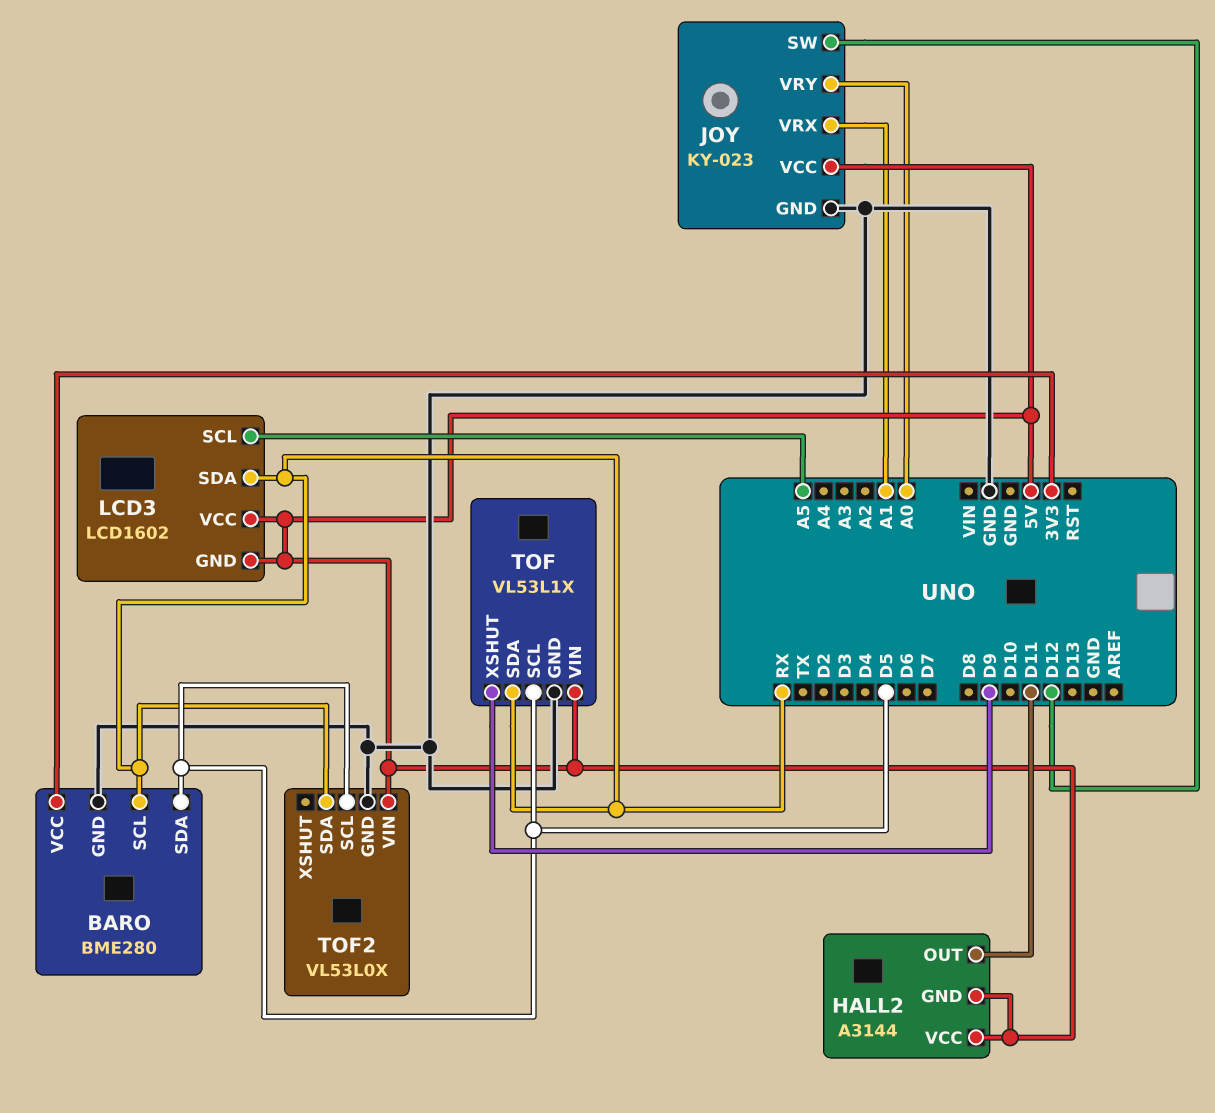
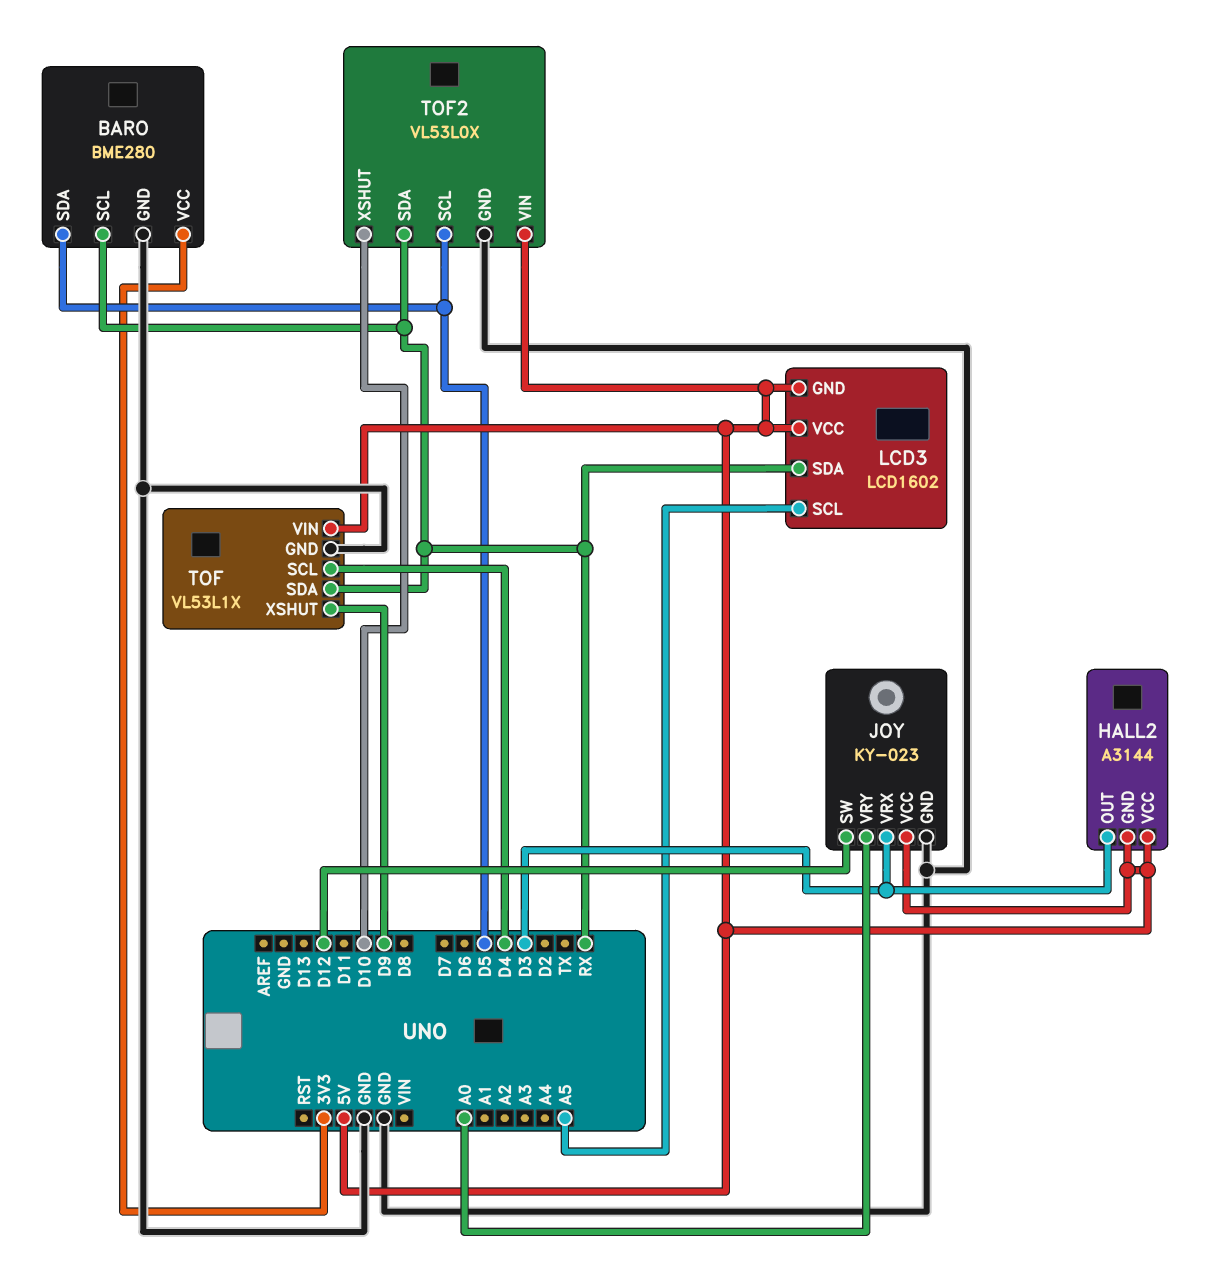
HALL2 pin OUT: D11 -> D3
JOY pin VRX: A1 -> D3
TOF pin SCL: D5 -> D4
TOF2 pin XSHUT: none -> D10

